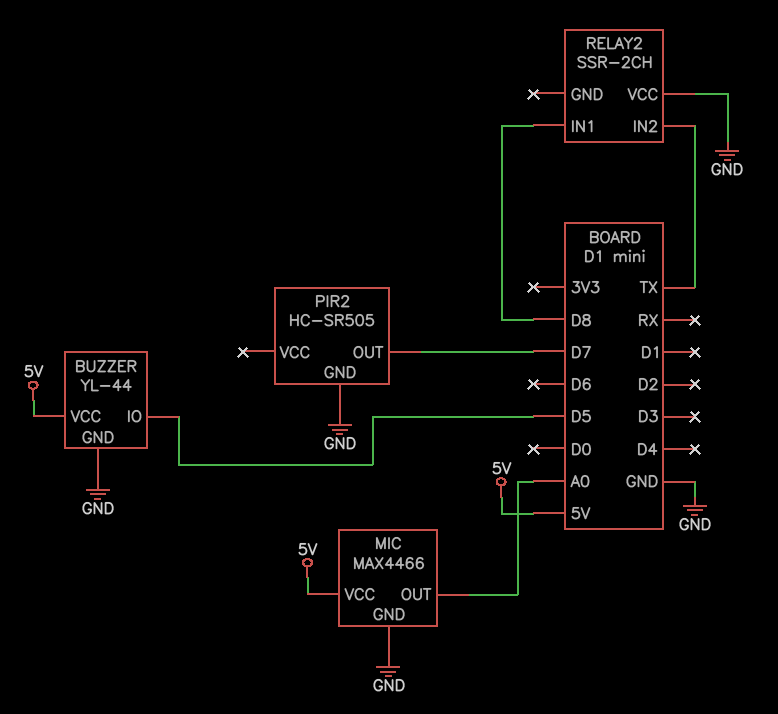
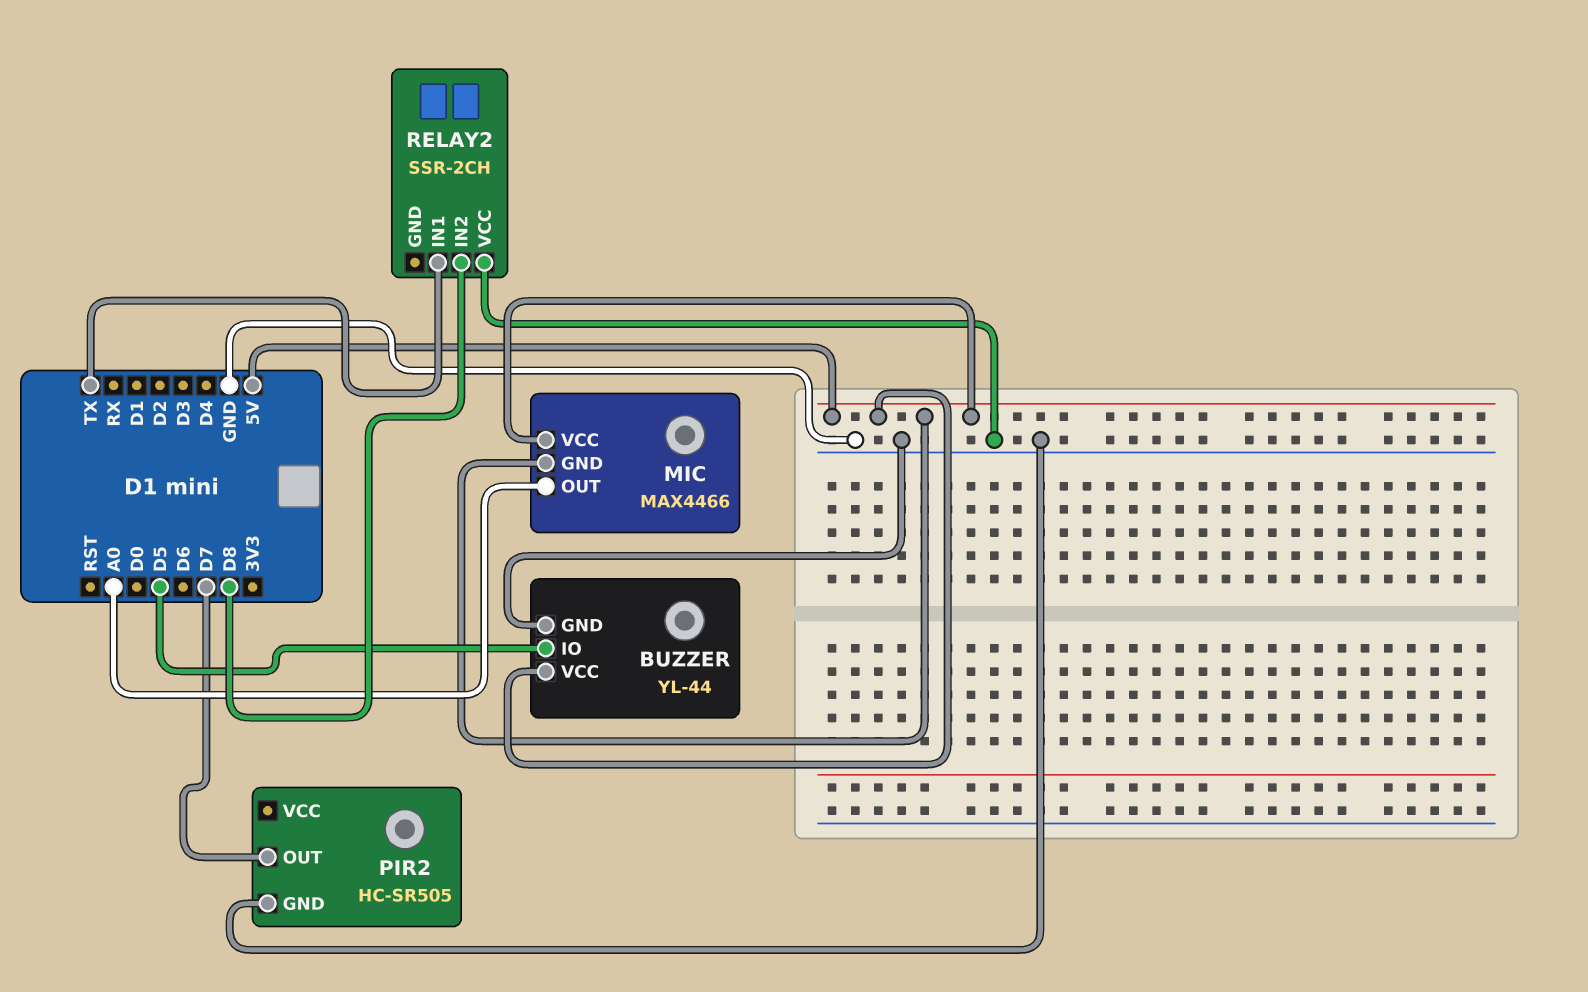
MIC pin GND: GND -> 5V
RELAY2 pin IN1: D8 -> TX
RELAY2 pin IN2: TX -> D8

